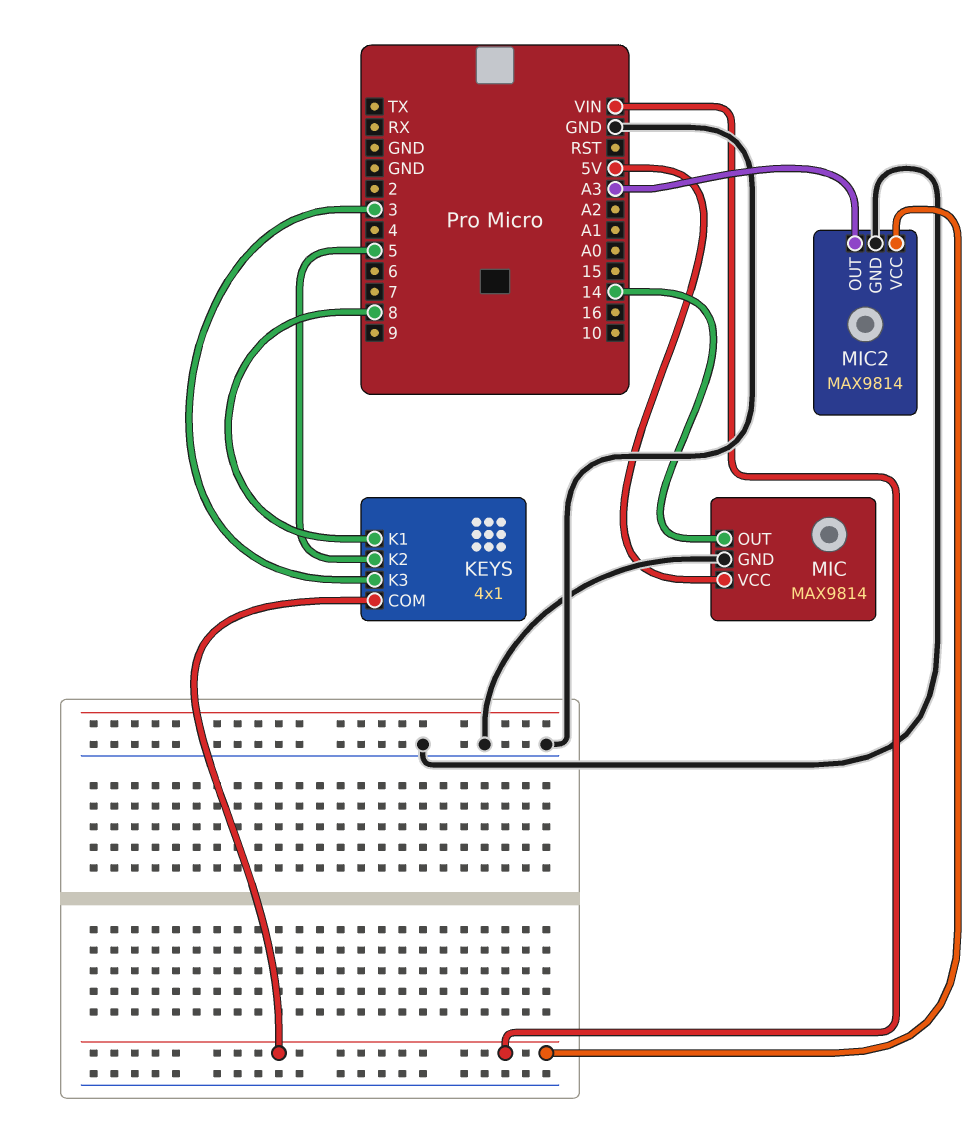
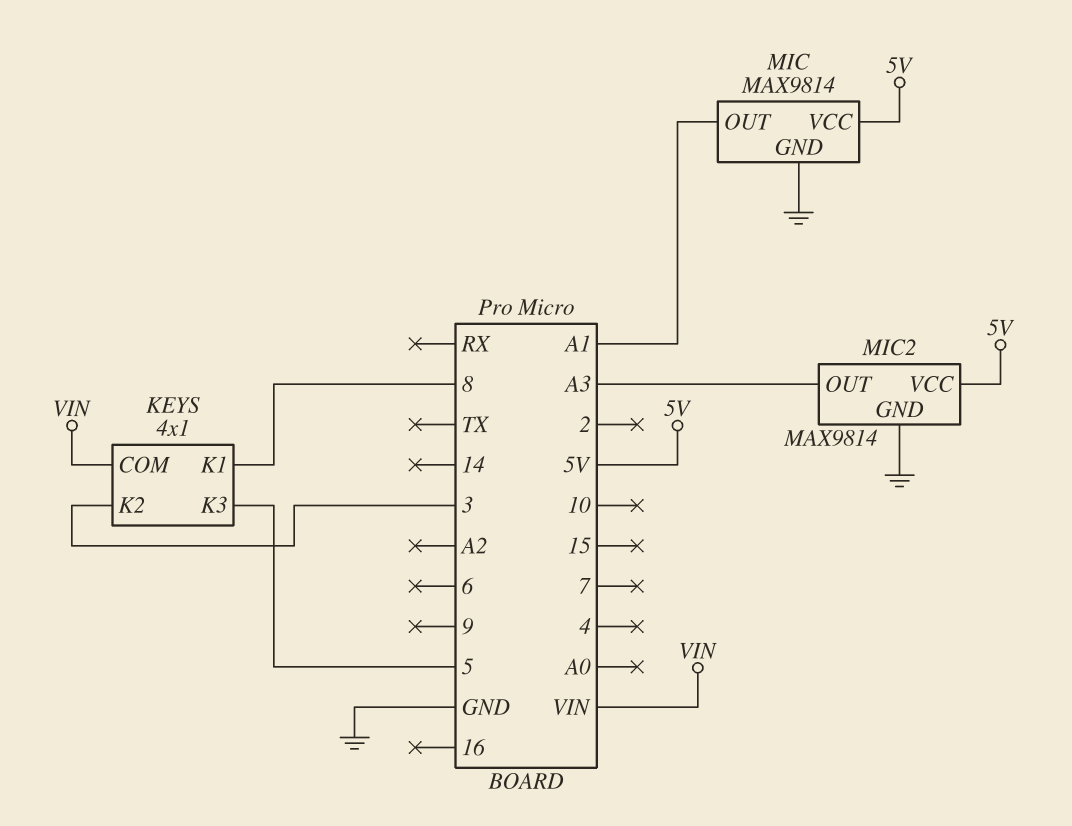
KEYS pin K2: 5 -> 3
KEYS pin K3: 3 -> 5
MIC pin OUT: 14 -> A1
MIC2 pin VCC: VIN -> 5V

